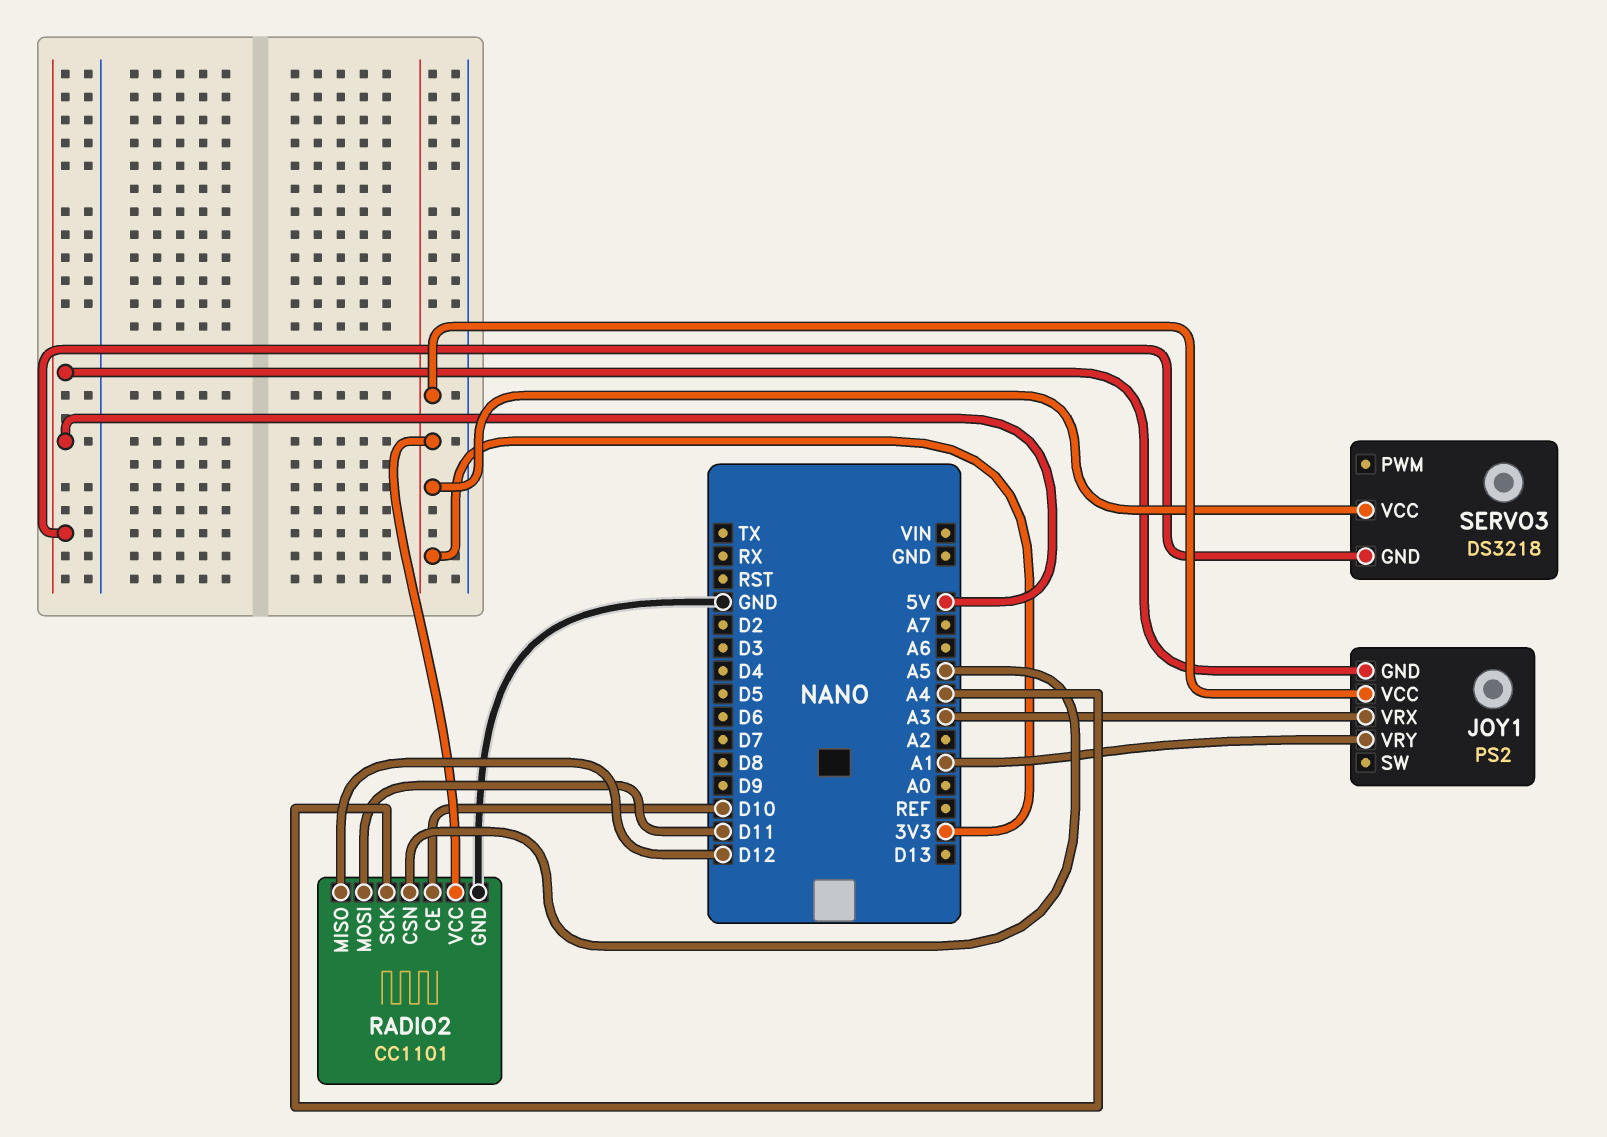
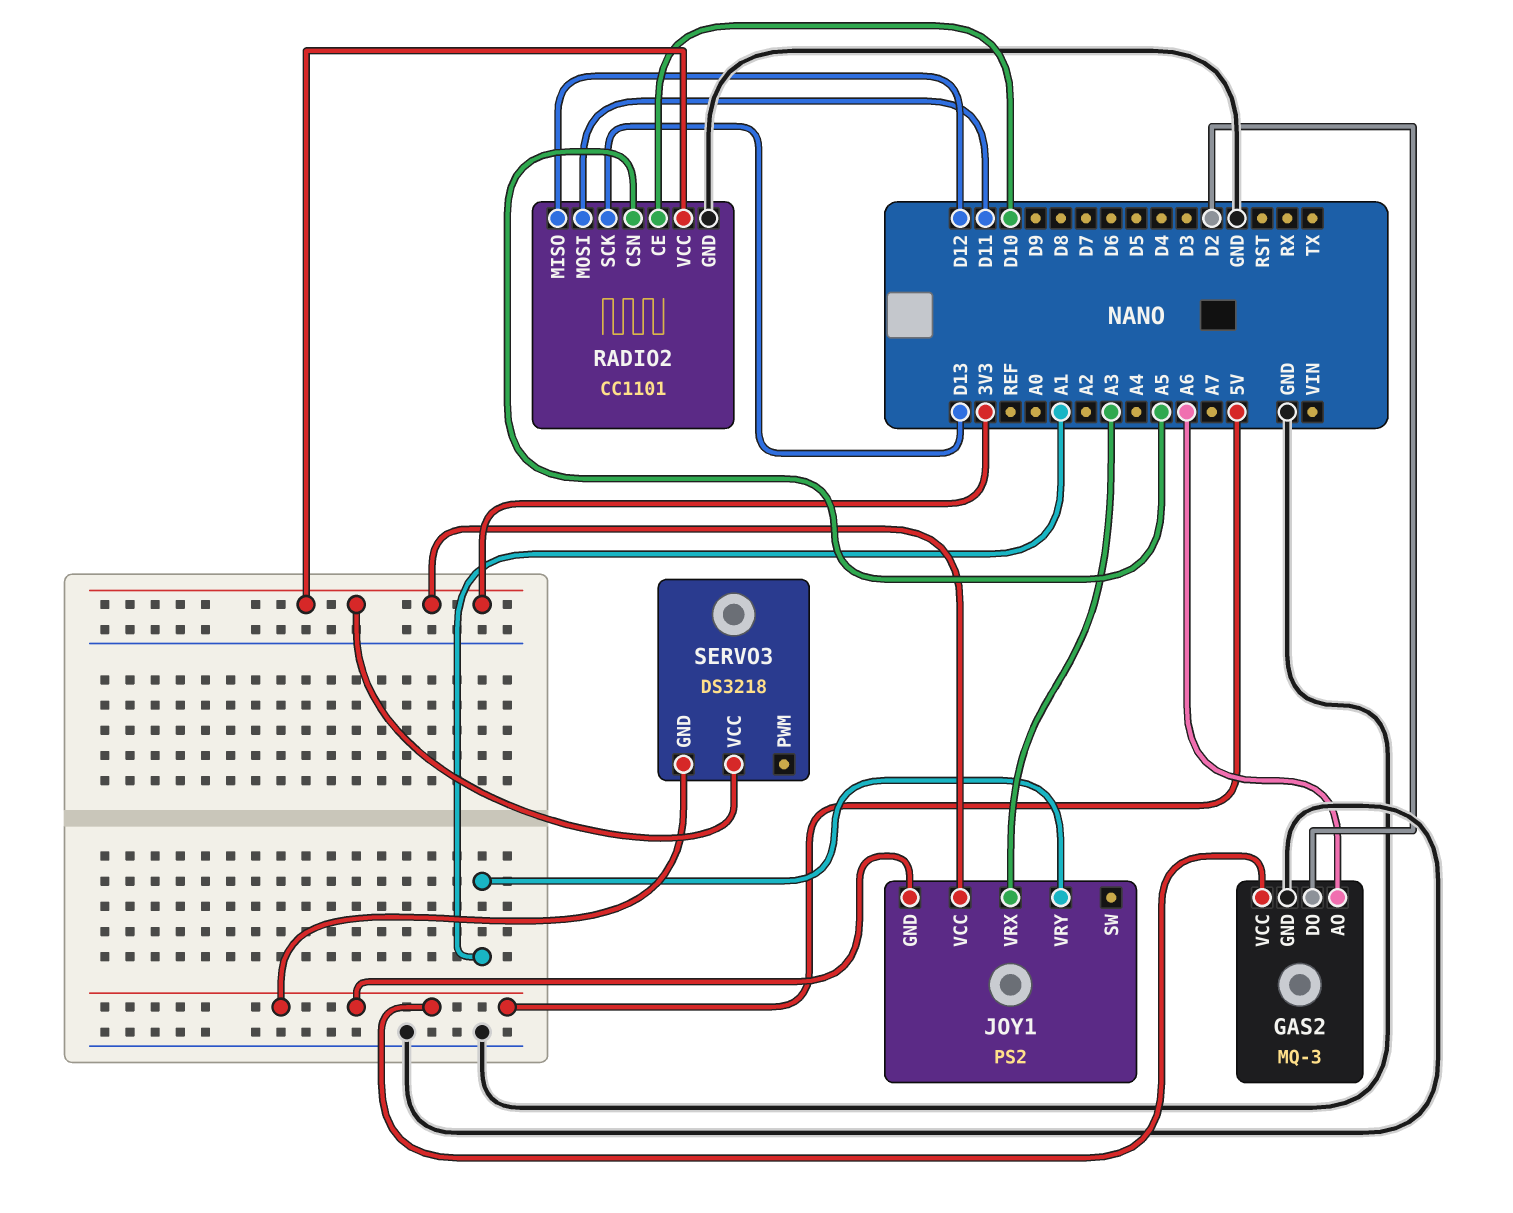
GAS2: none -> MQ-3
GAS2 pin AO: none -> A6
GAS2 pin DO: none -> D2
GAS2 pin GND: none -> GND
GAS2 pin VCC: none -> 5V
RADIO2 pin SCK: A4 -> D13

